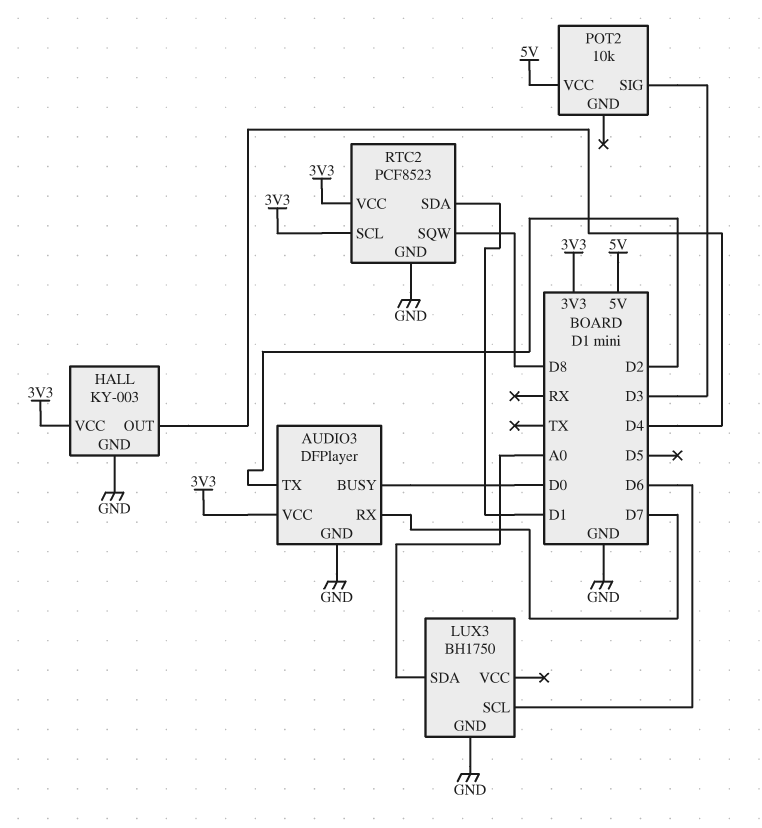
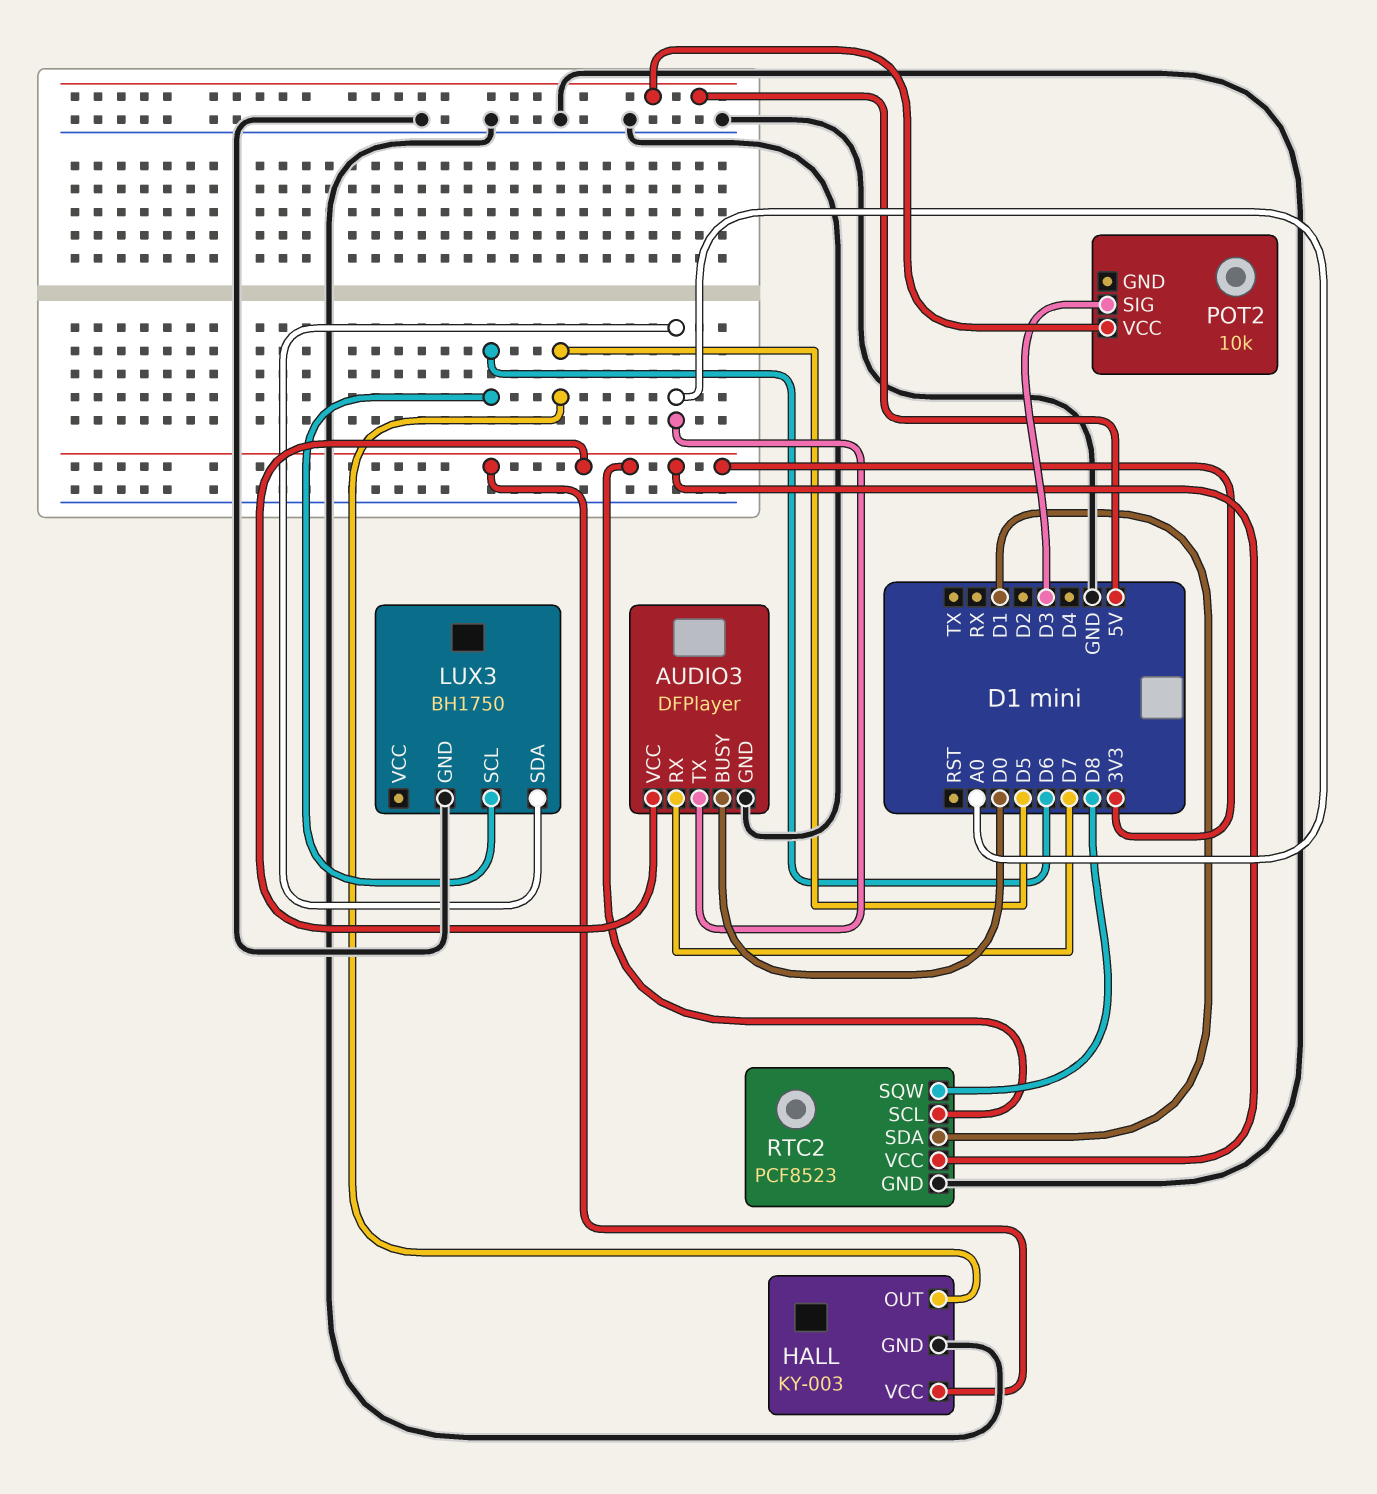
AUDIO3 pin TX: D2 -> A0
HALL pin OUT: D4 -> D5

